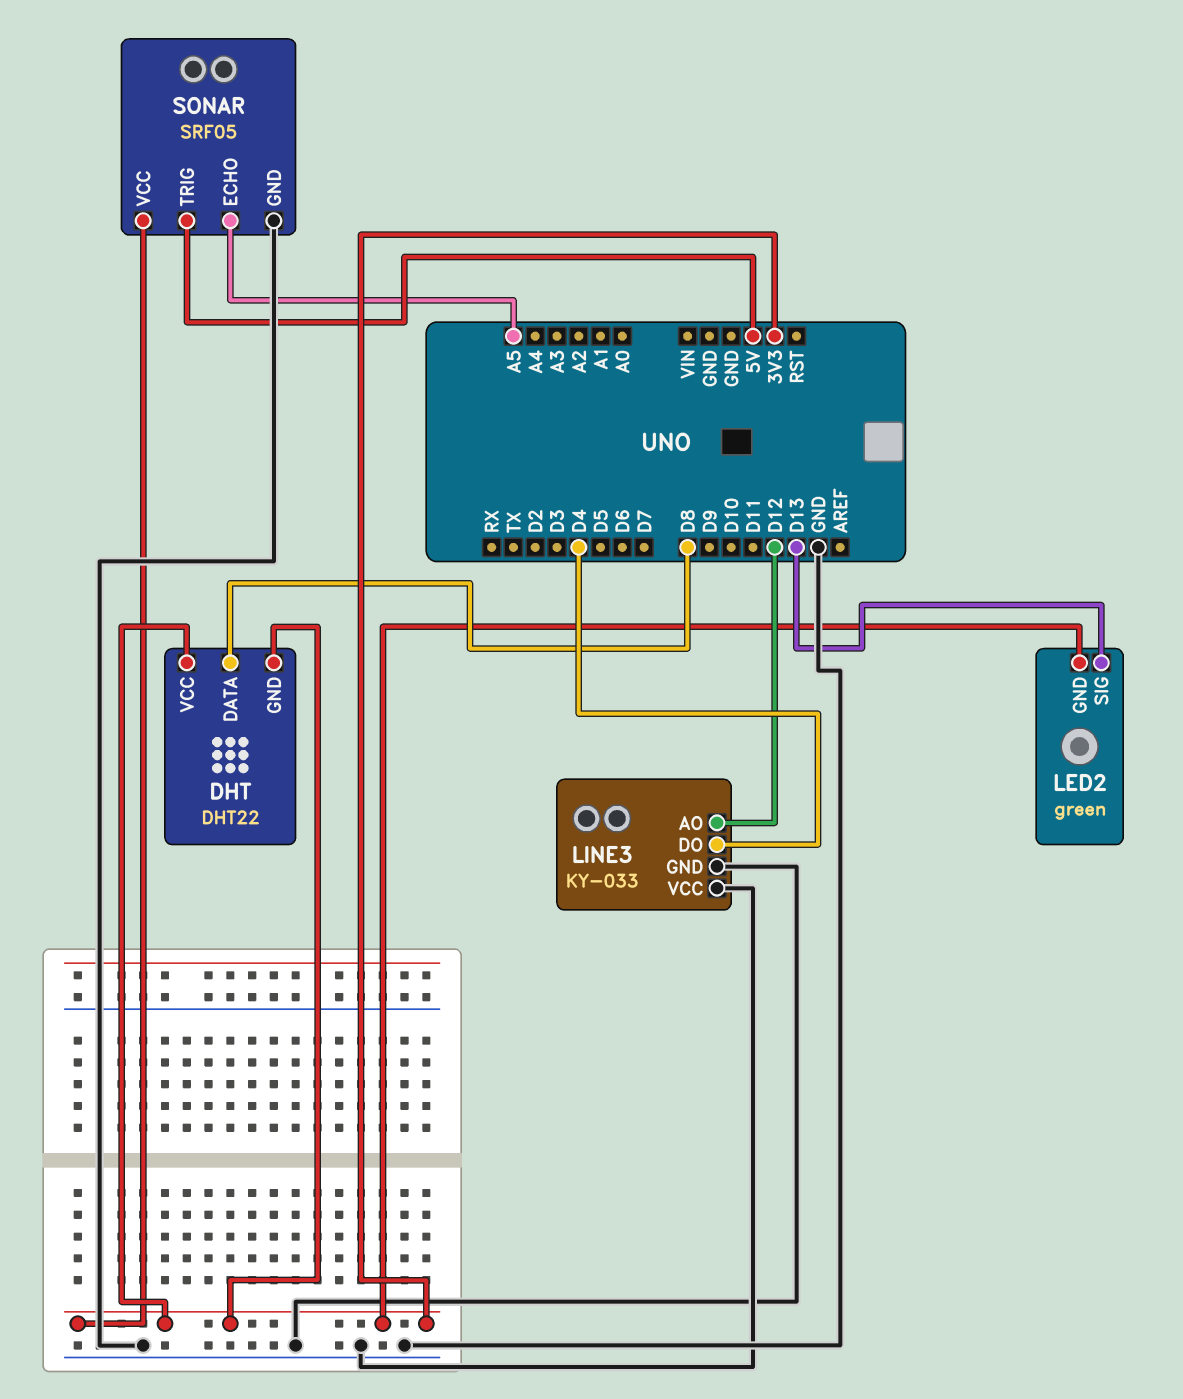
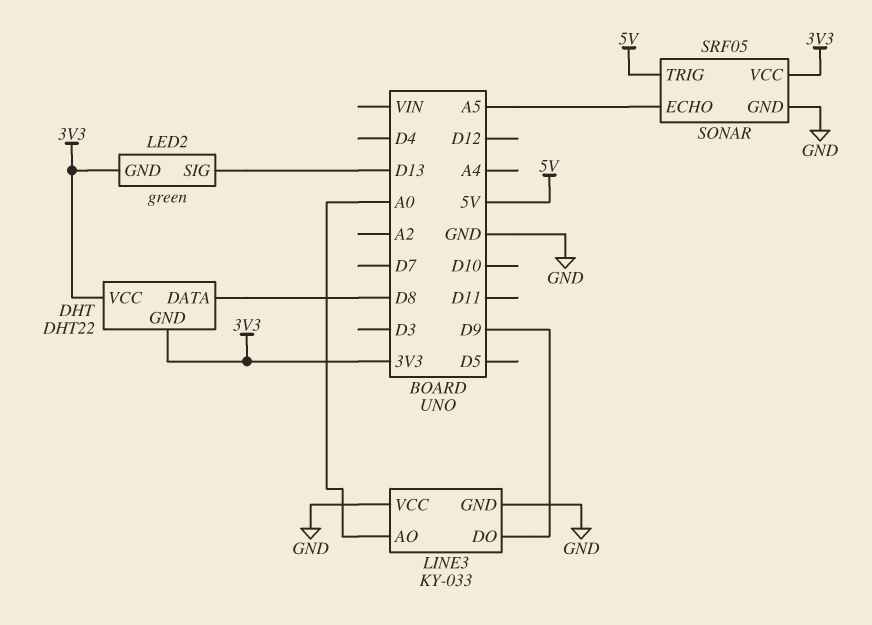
LINE3 pin AO: D12 -> A0
LINE3 pin DO: D4 -> D9

